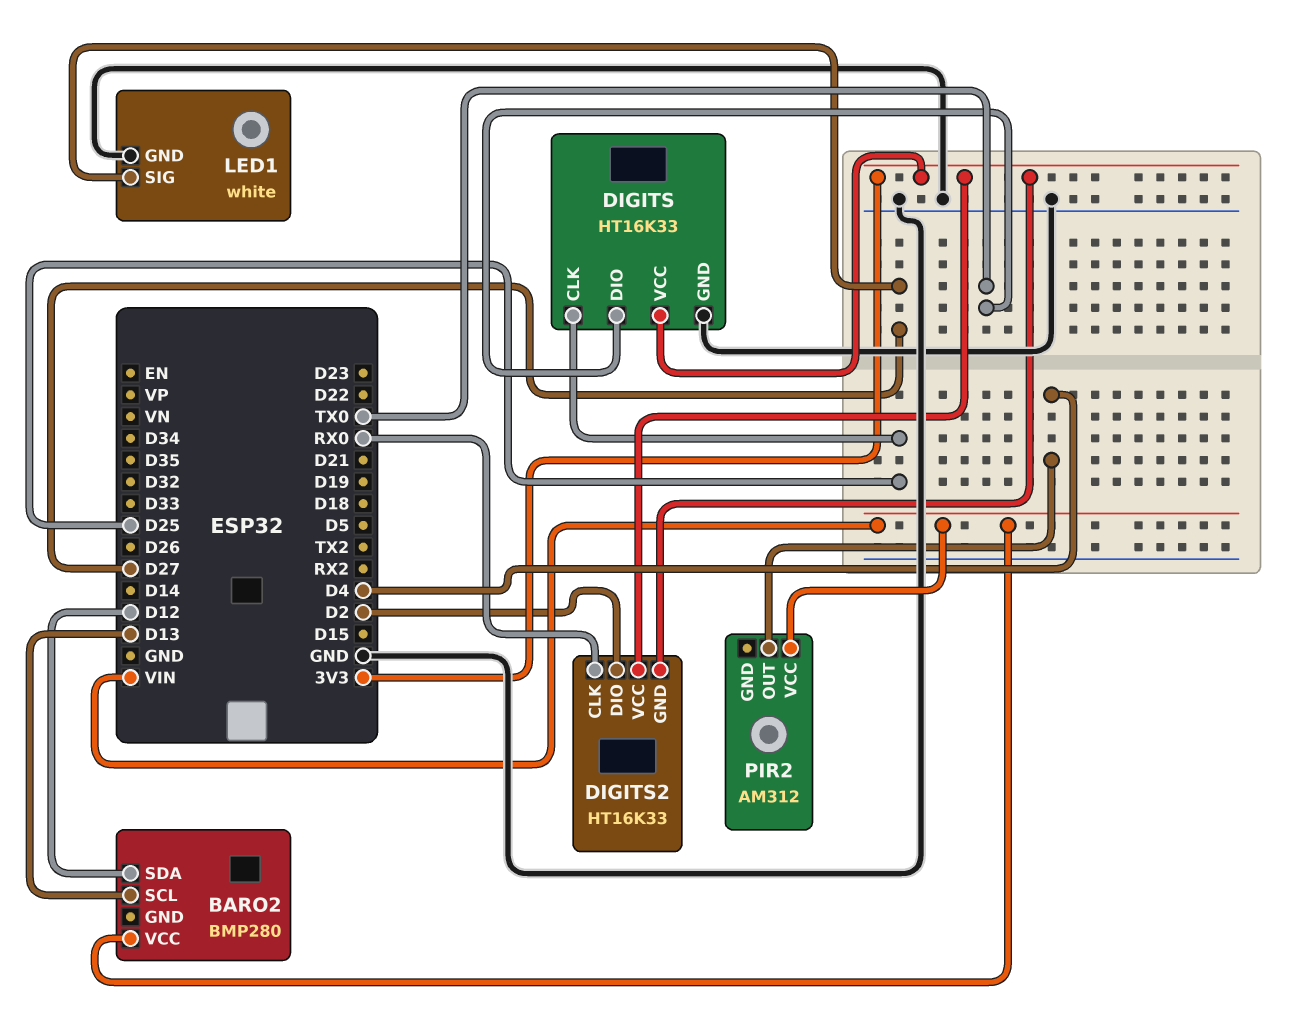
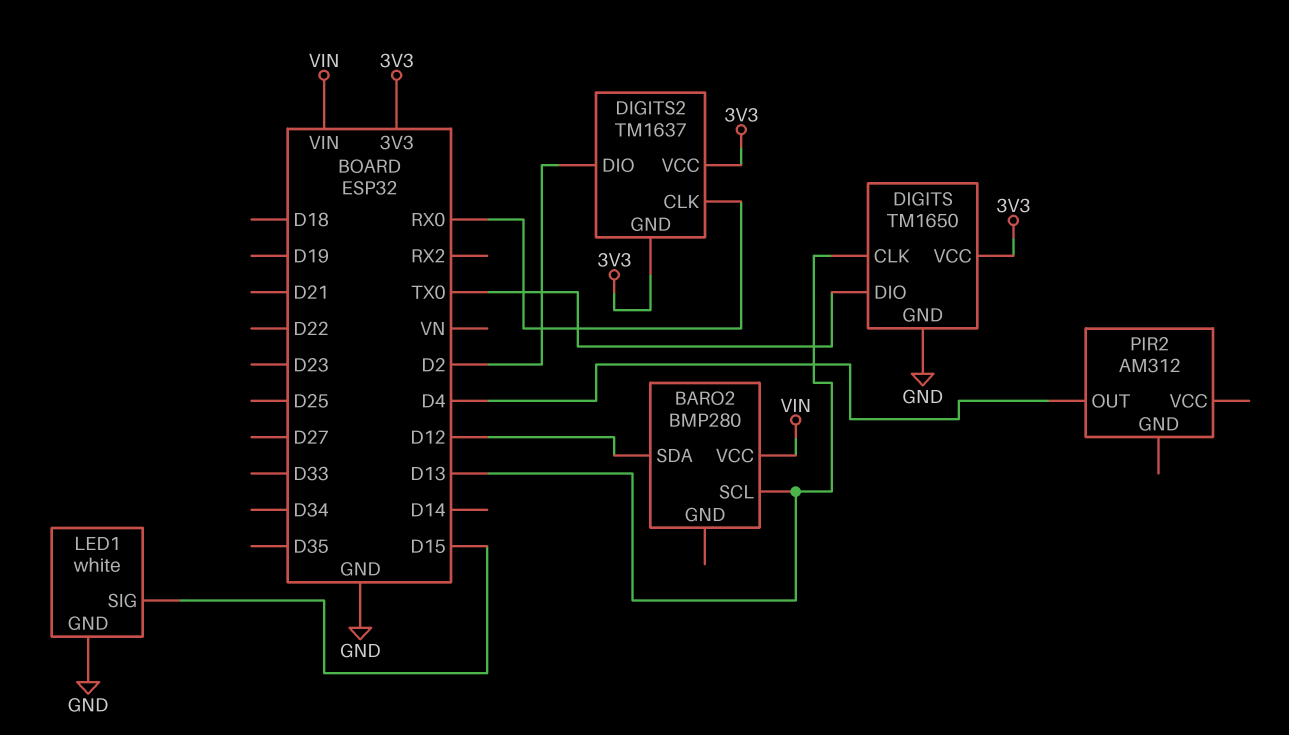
DIGITS: HT16K33 -> TM1650
DIGITS pin CLK: D25 -> D13
DIGITS2: HT16K33 -> TM1637
LED1 pin SIG: D27 -> D15
PIR2 pin VCC: VIN -> none

